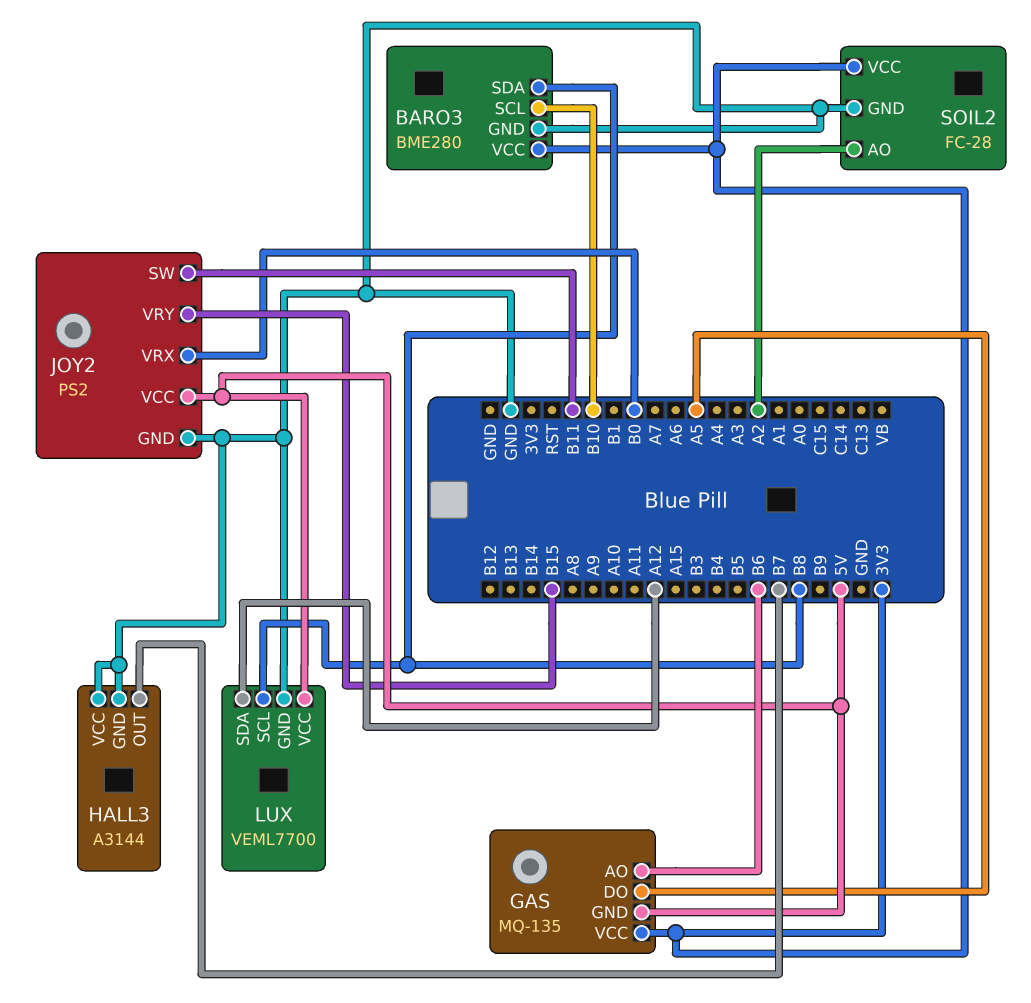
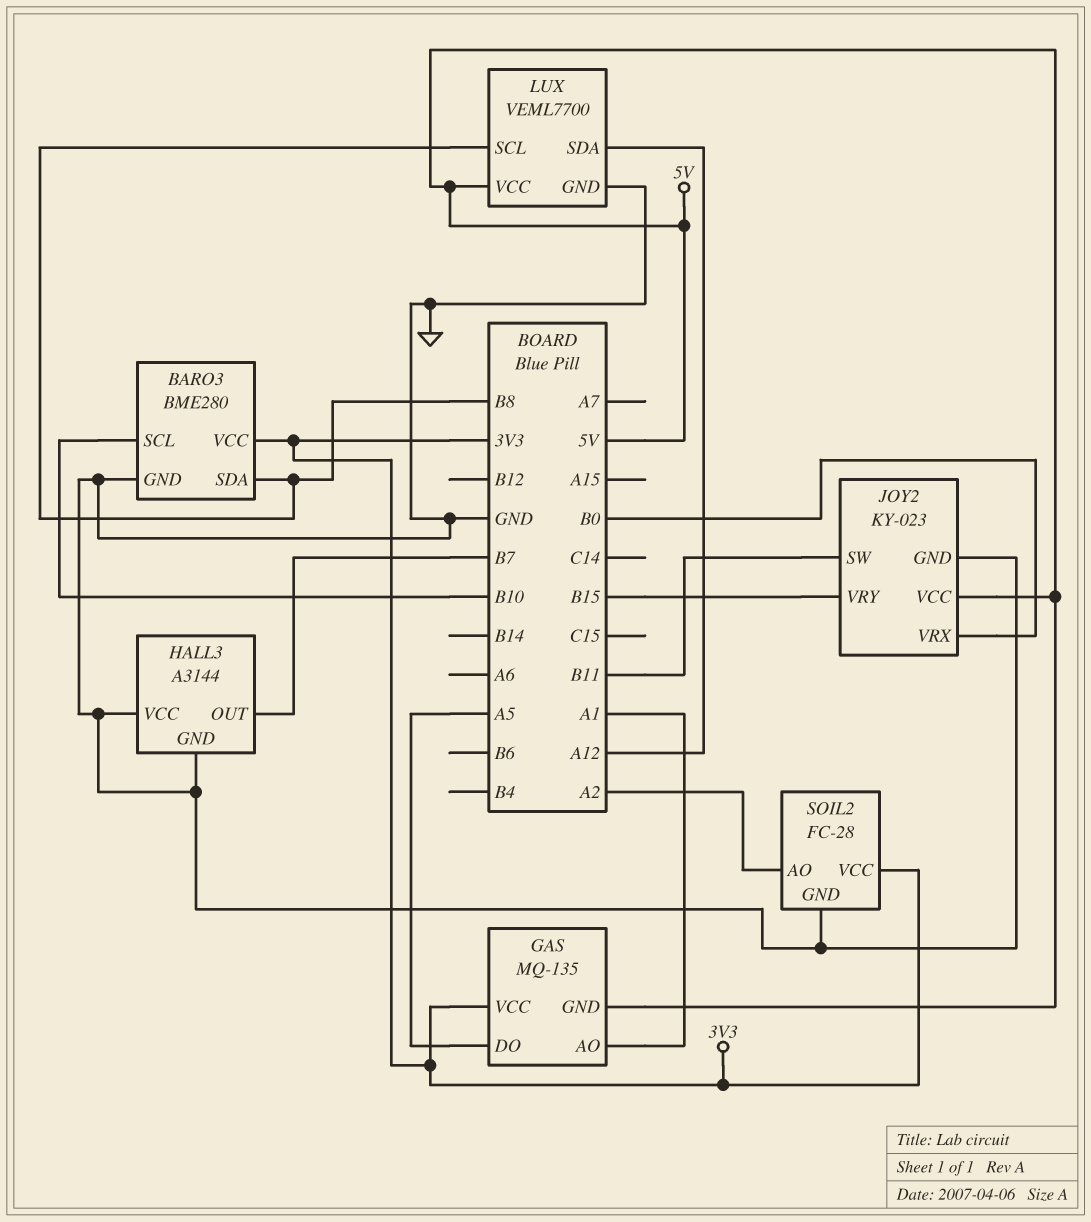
GAS pin AO: B6 -> A1
JOY2: PS2 -> KY-023

